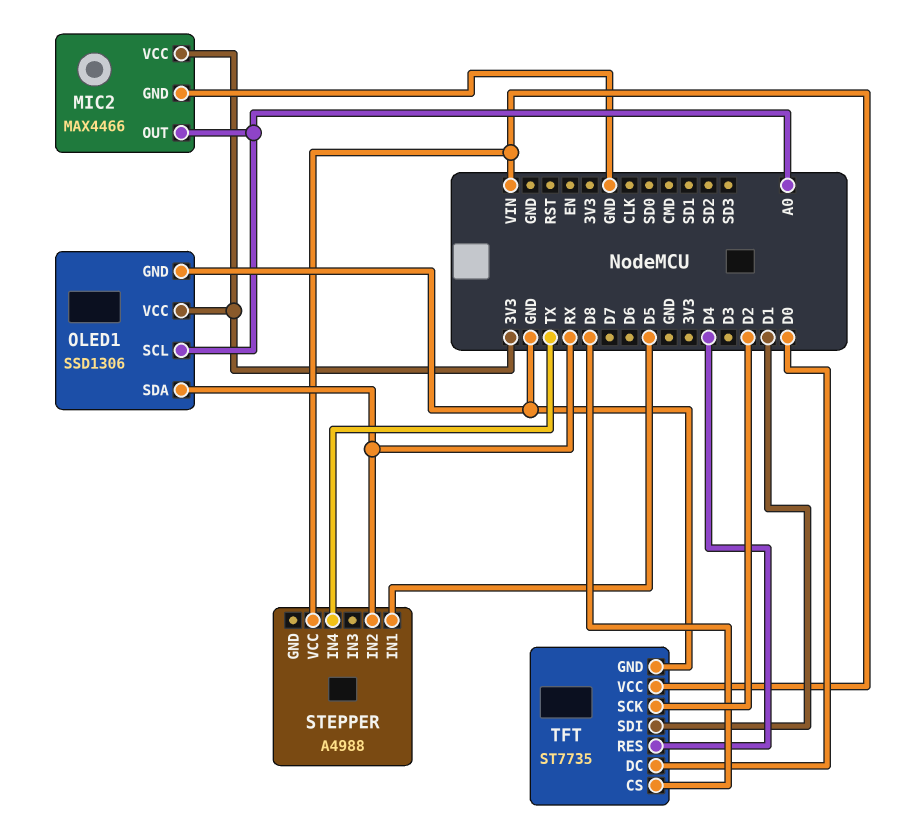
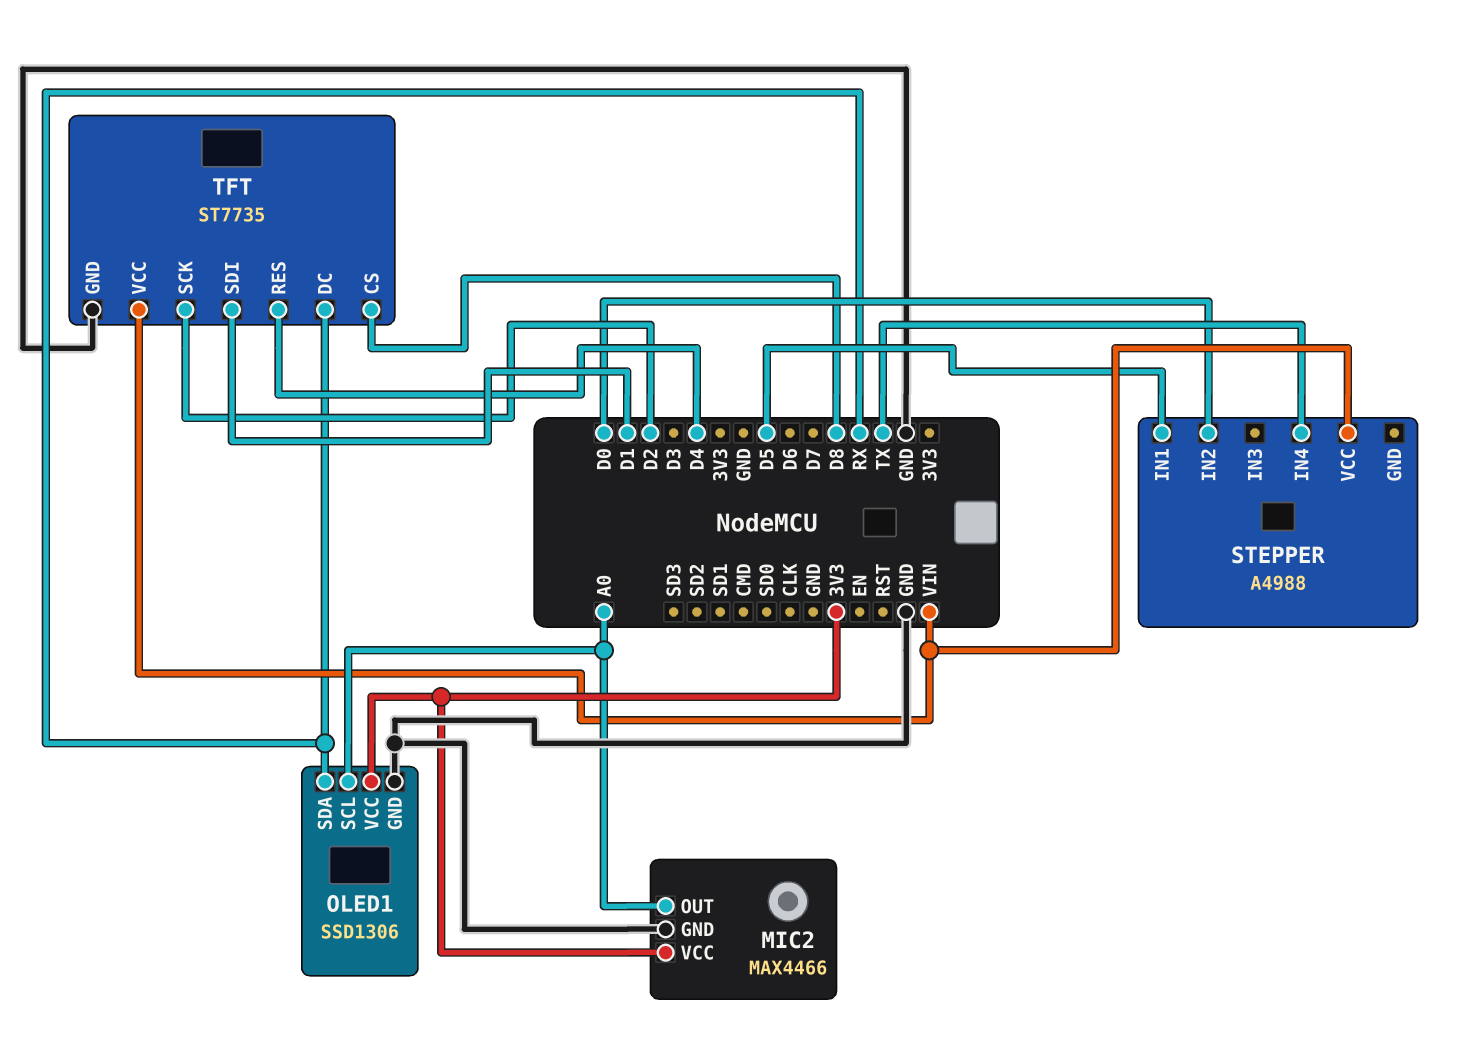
STEPPER pin IN2: RX -> D0
TFT pin DC: D0 -> RX

